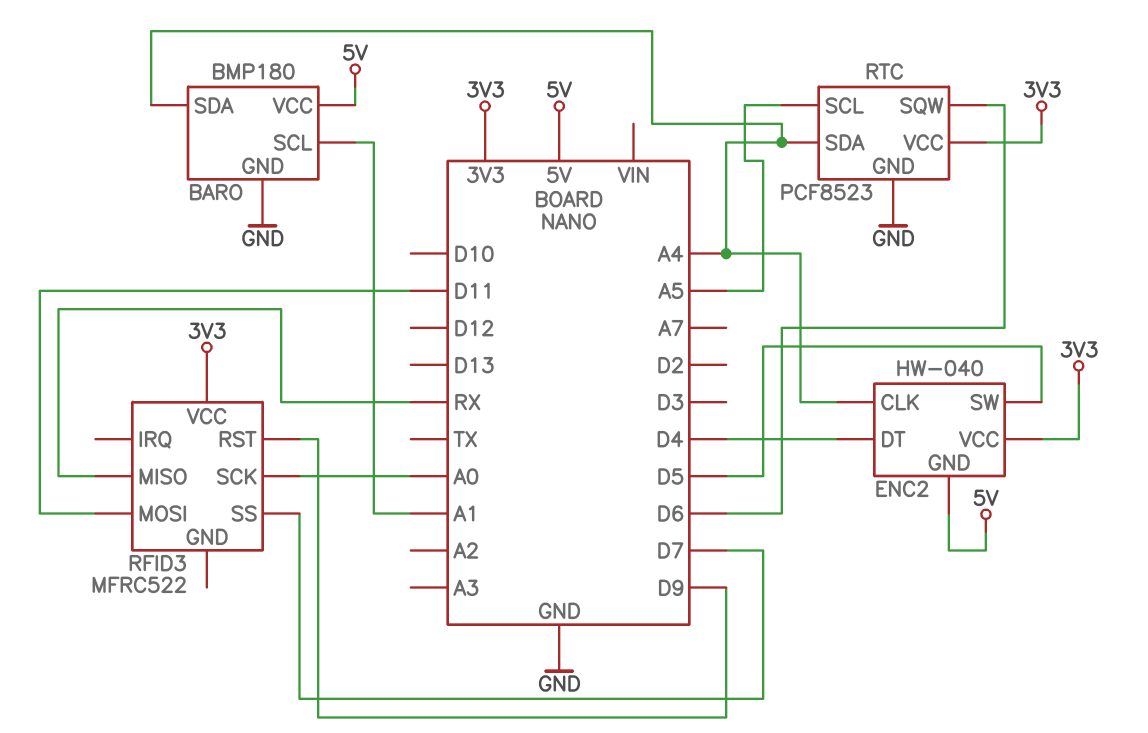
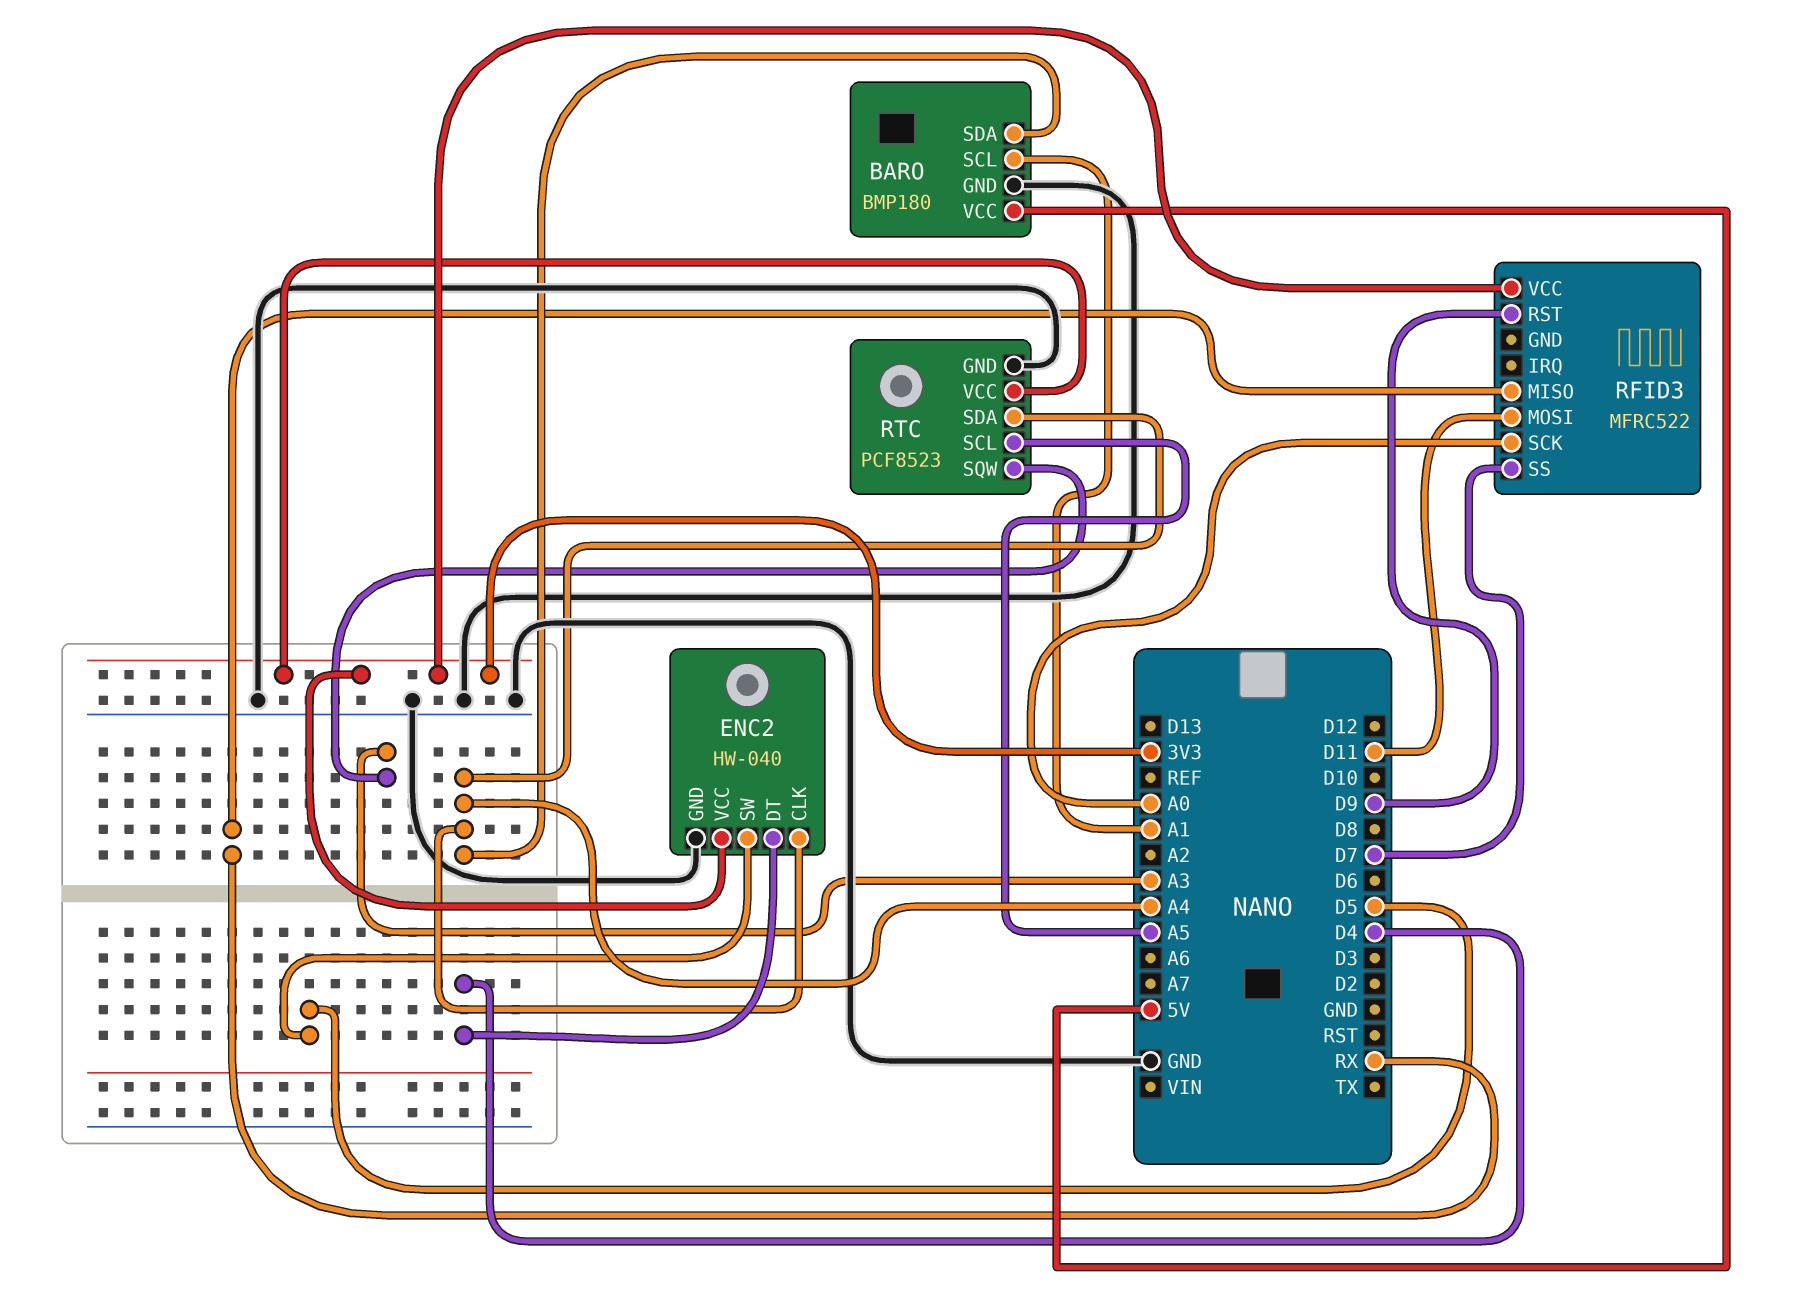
ENC2 pin GND: 5V -> GND
RTC pin SQW: D6 -> A3

